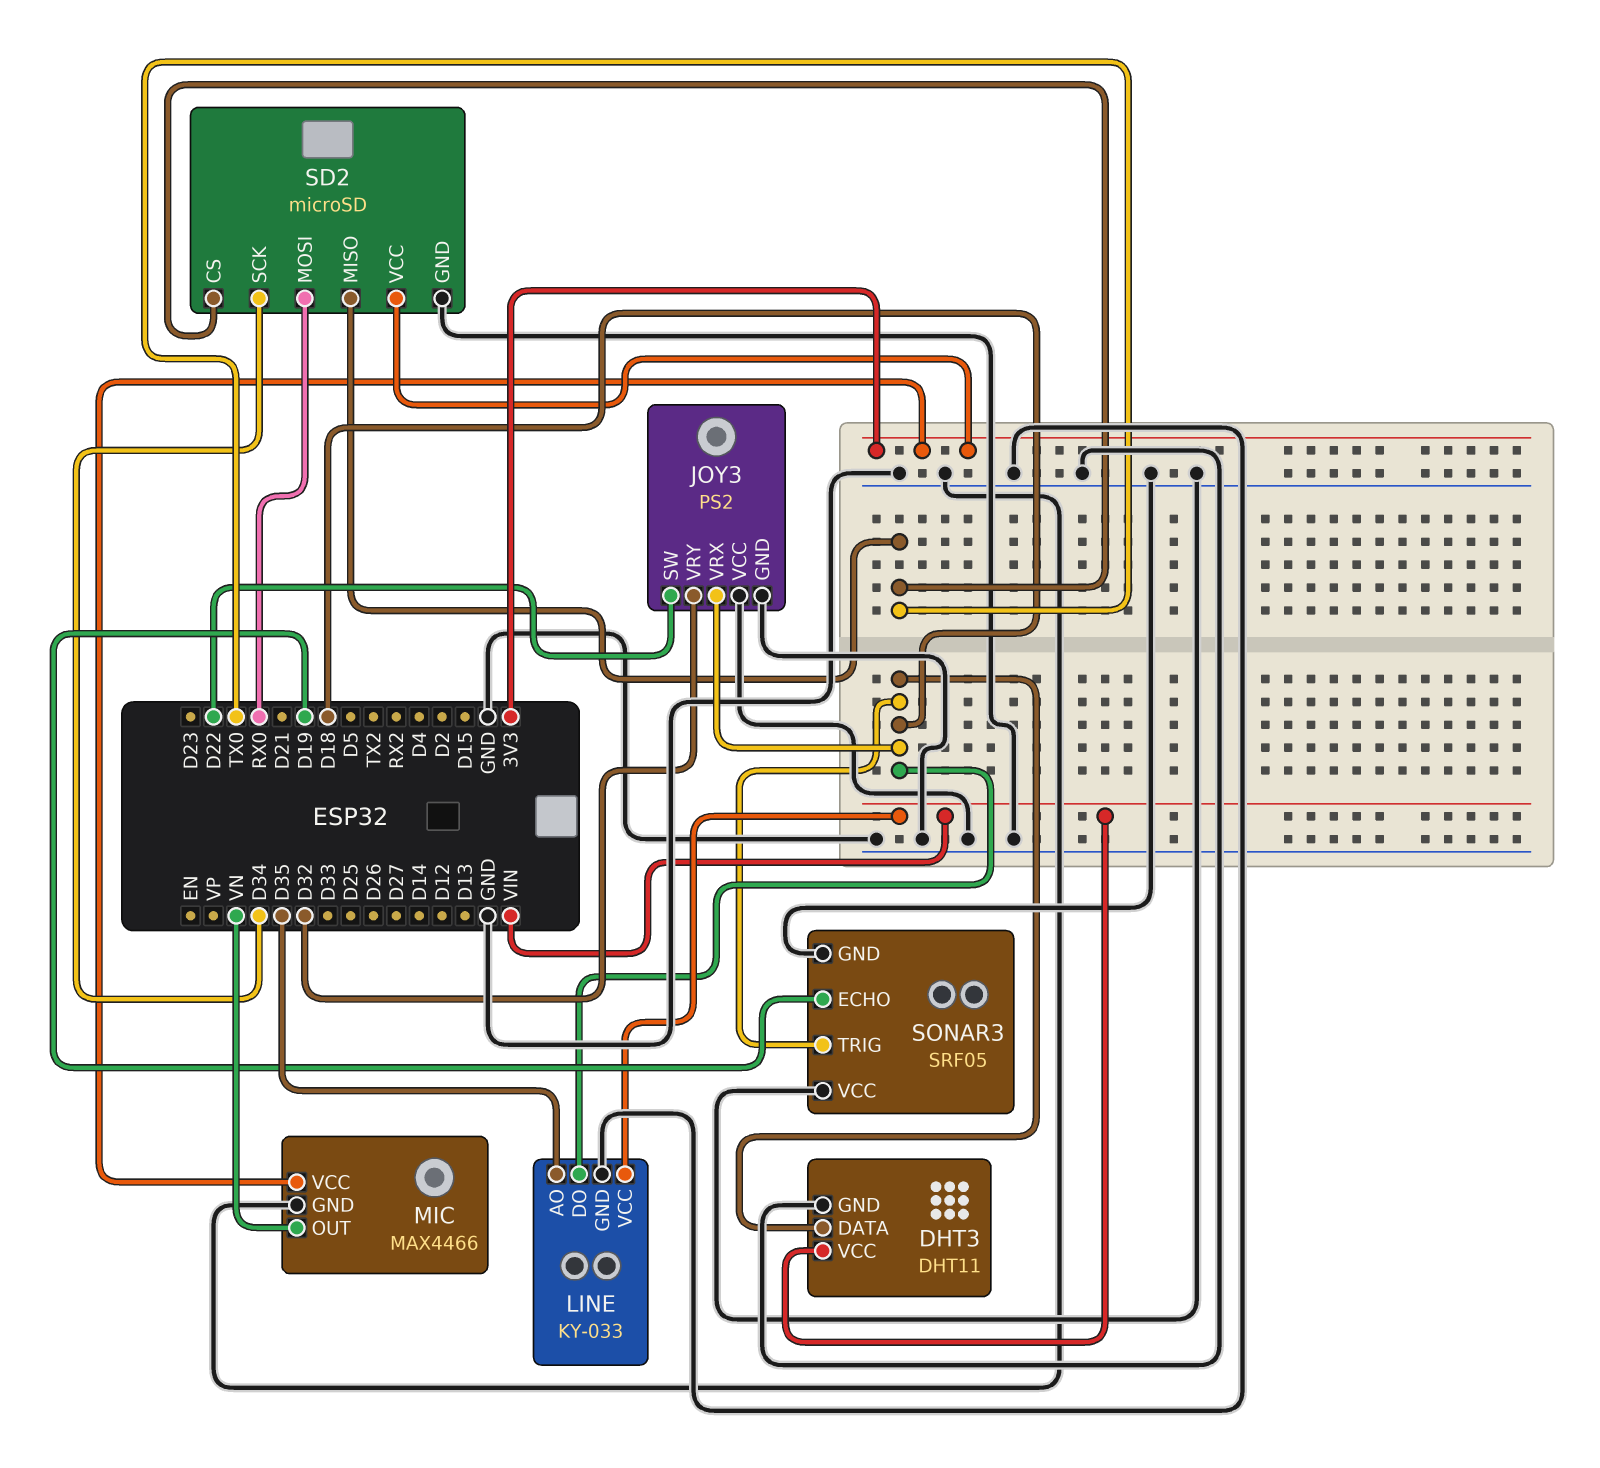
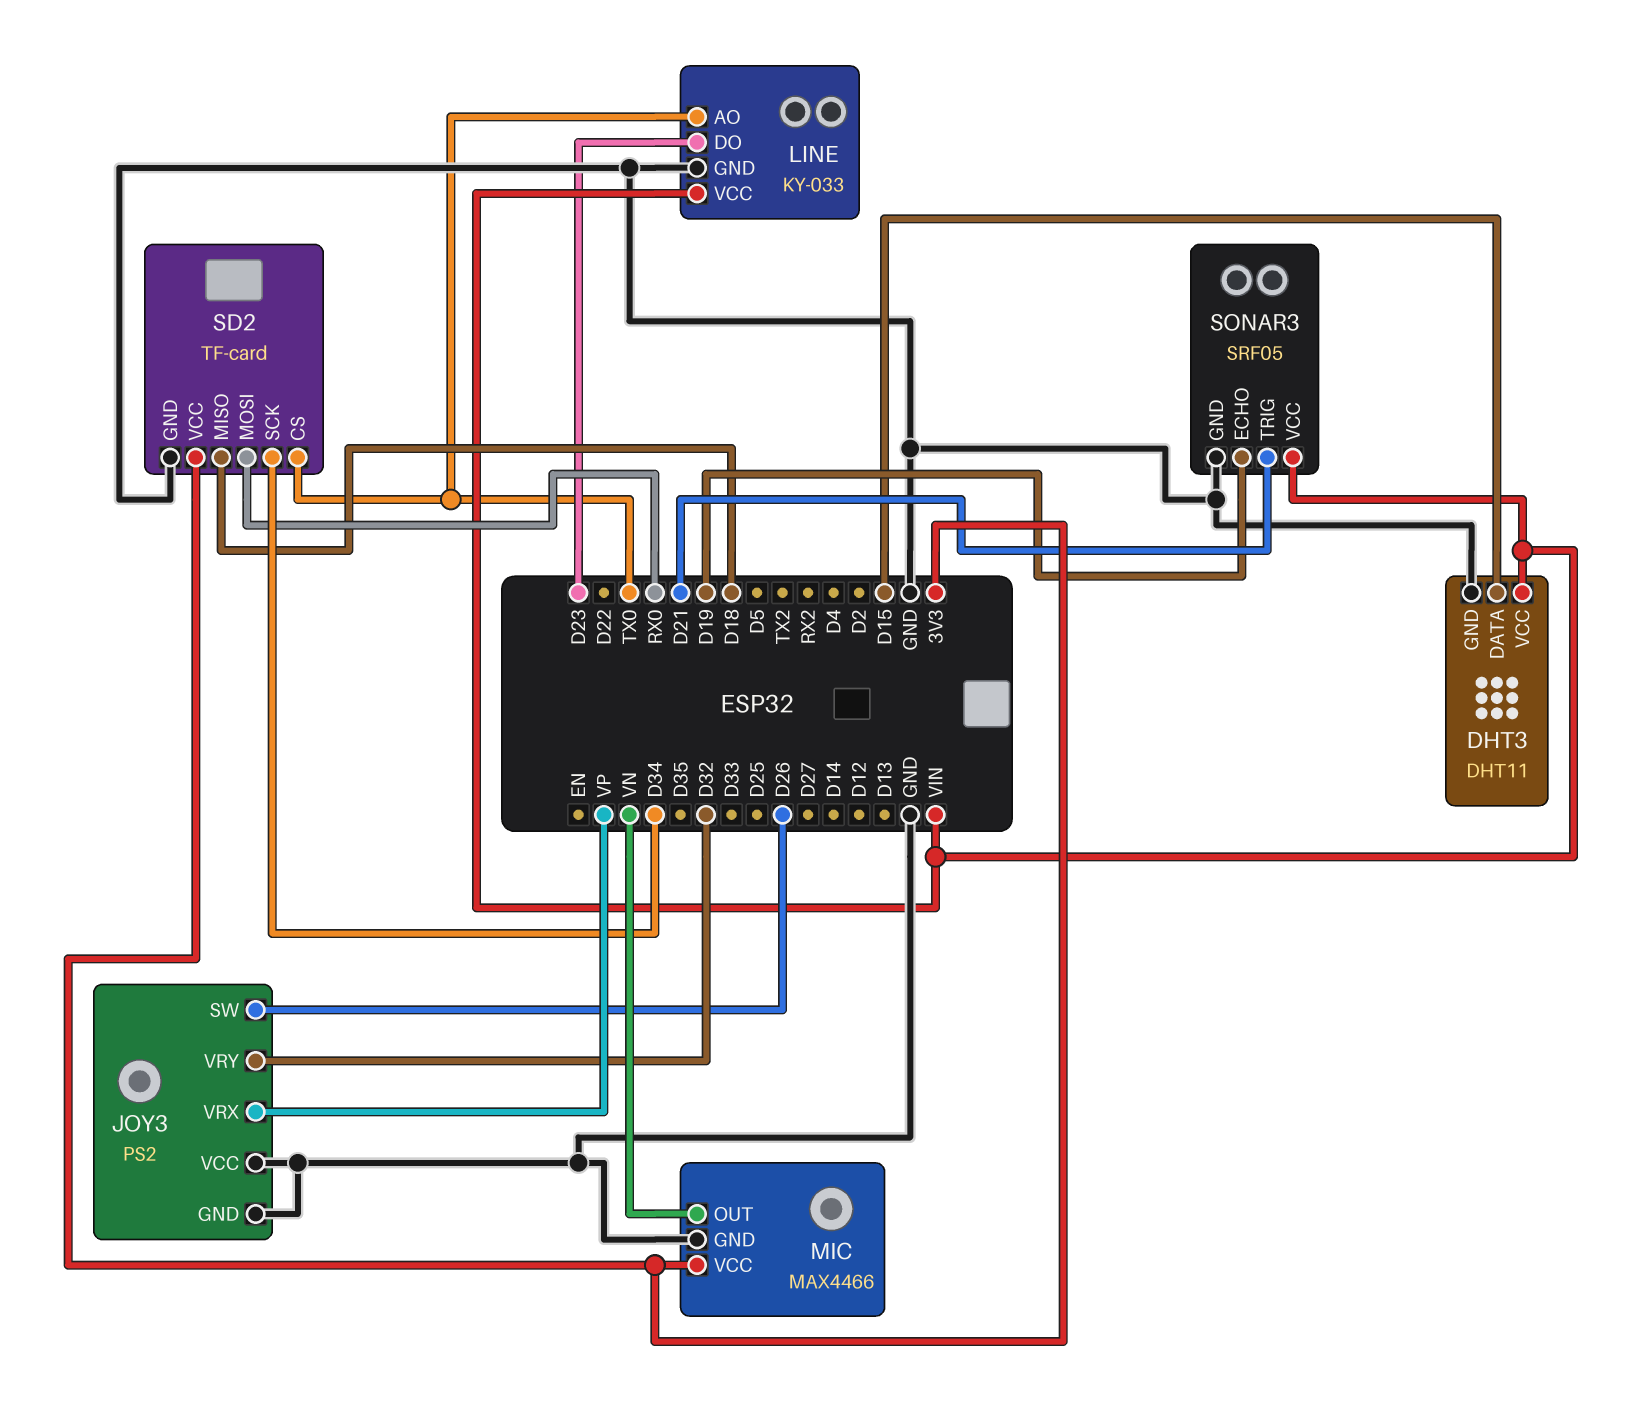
DHT3 pin DATA: D18 -> D15
JOY3 pin SW: D22 -> D26
JOY3 pin VRX: D18 -> VP
LINE pin AO: D35 -> TX0
LINE pin DO: D18 -> D23
SD2: microSD -> TF-card
SD2 pin MISO: TX0 -> D18
SONAR3 pin TRIG: D18 -> D21
SONAR3 pin VCC: GND -> VIN

